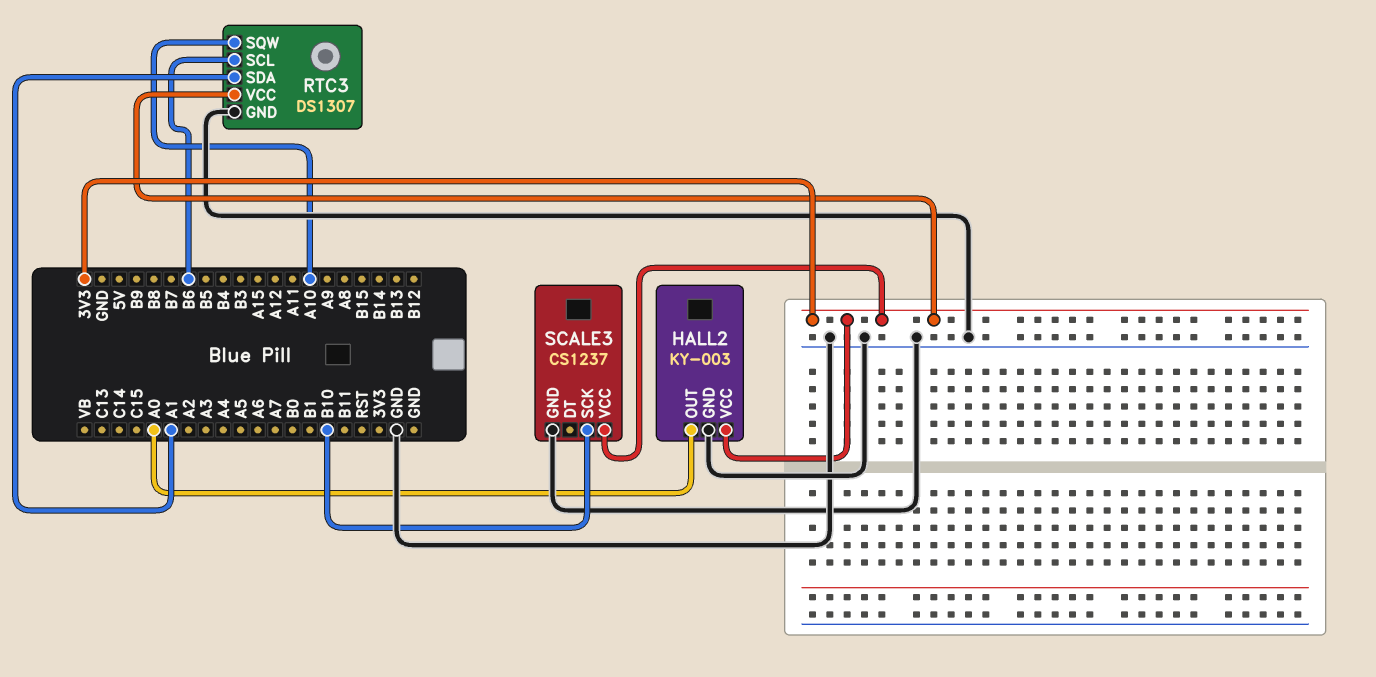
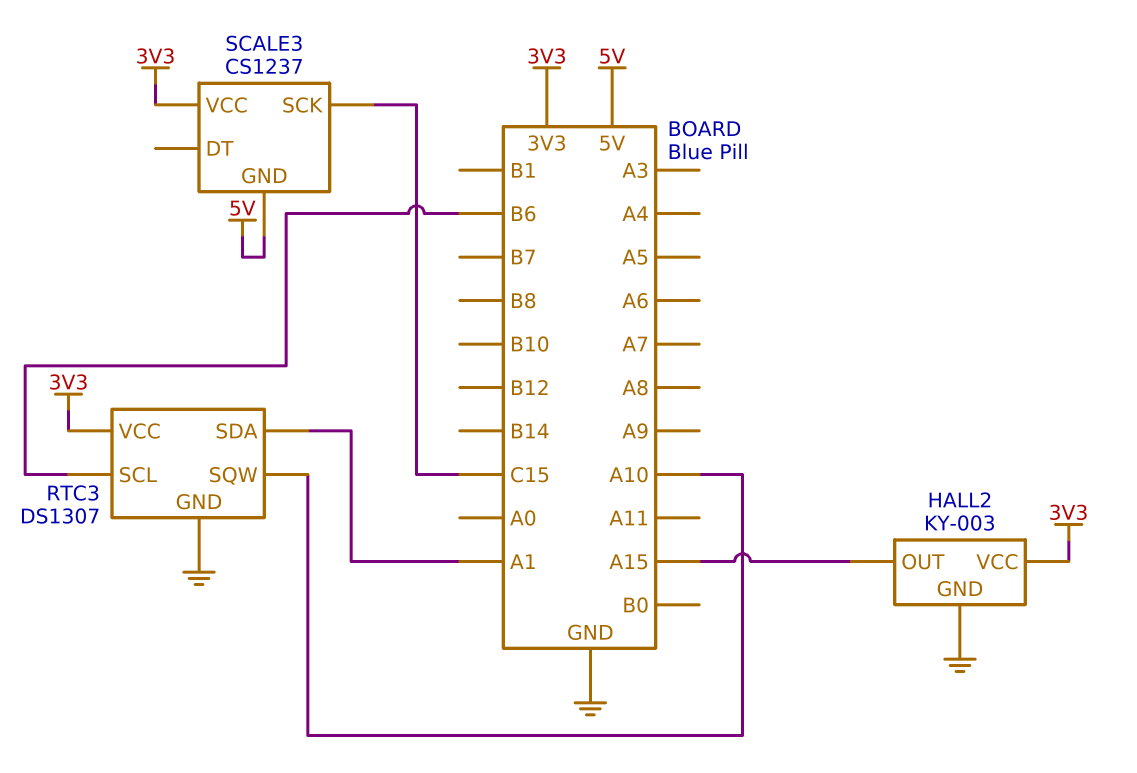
HALL2 pin OUT: A0 -> A15
SCALE3 pin GND: GND -> 5V
SCALE3 pin SCK: B10 -> C15

